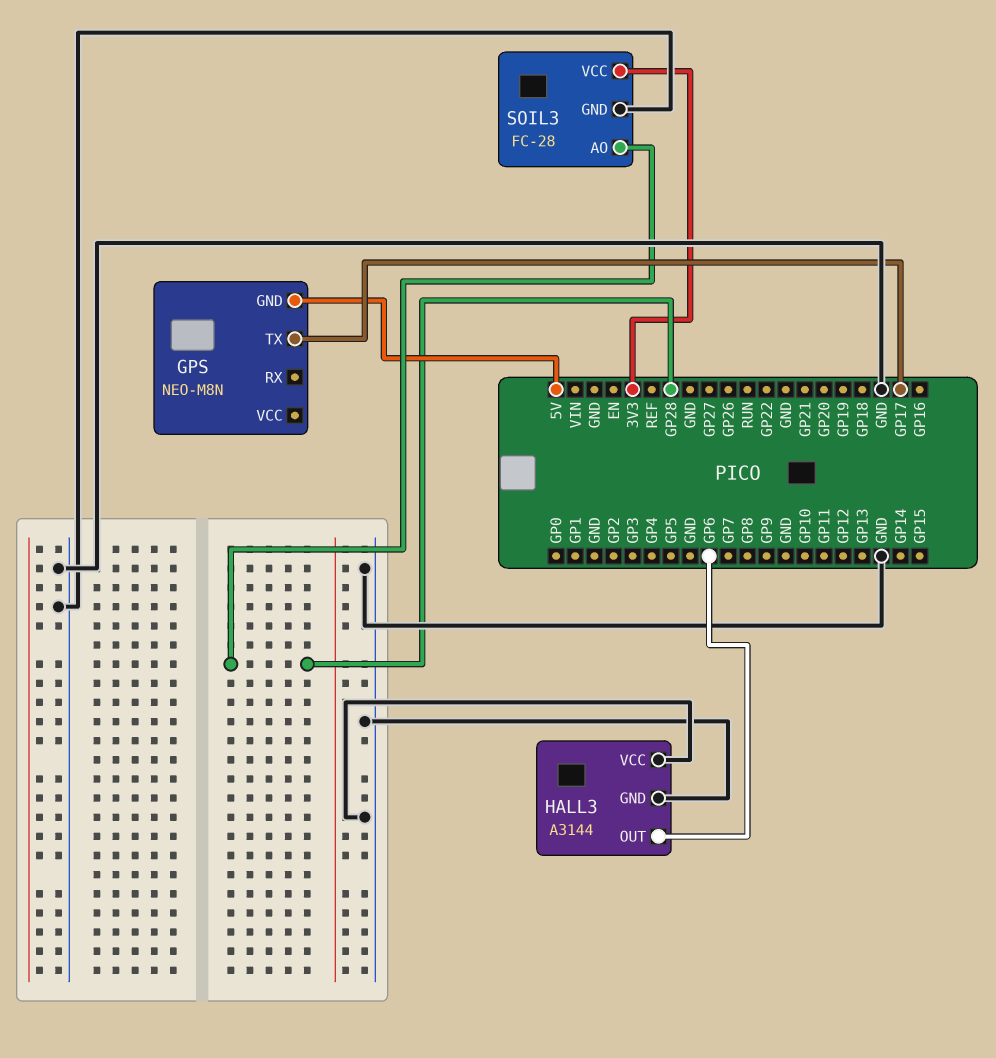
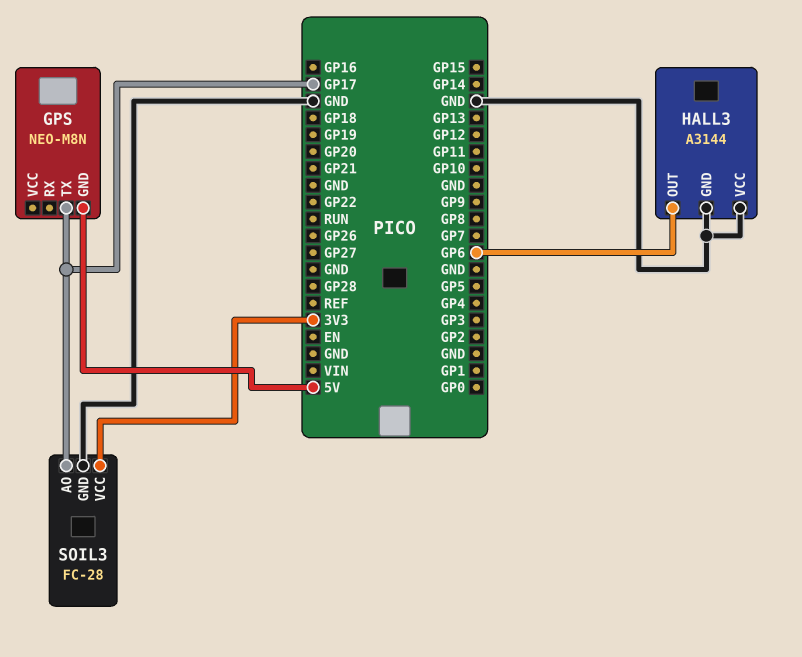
SOIL3 pin AO: GP28 -> GP17

